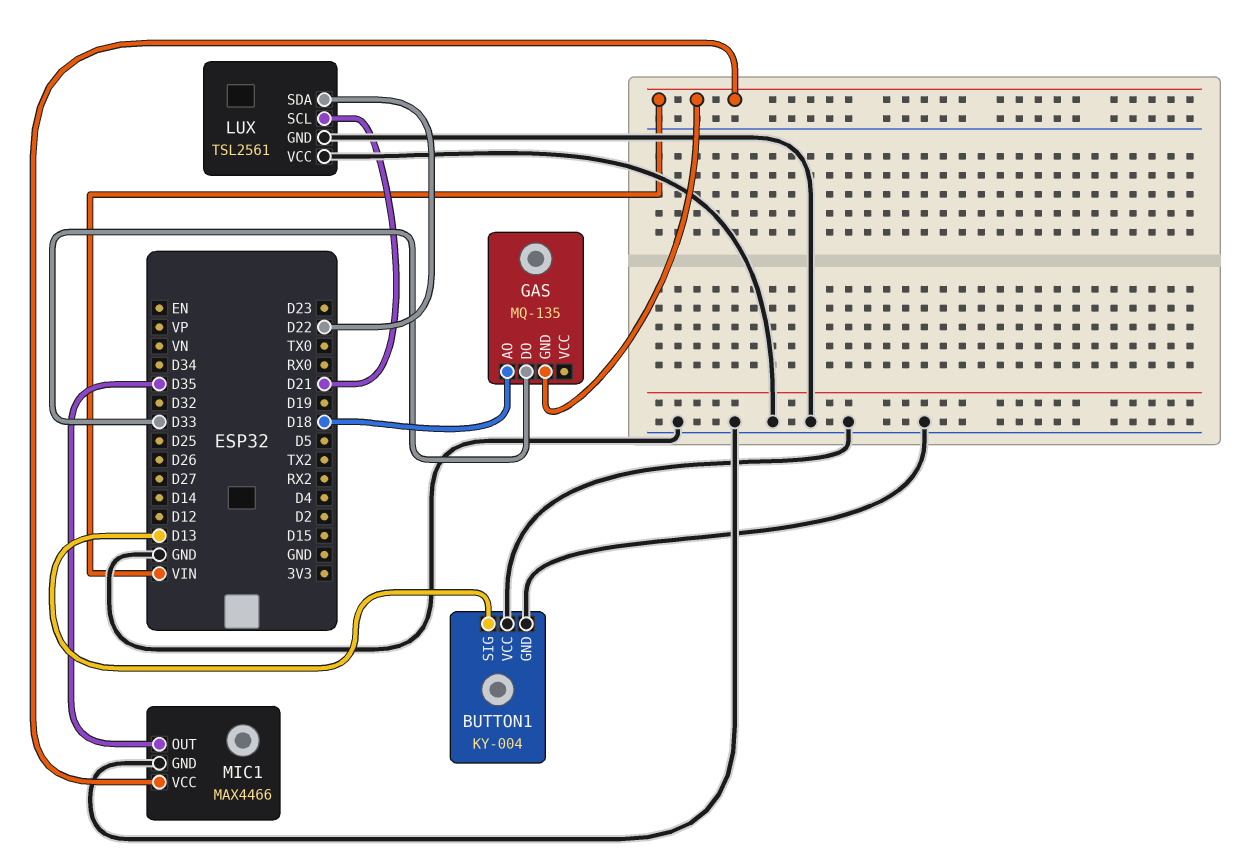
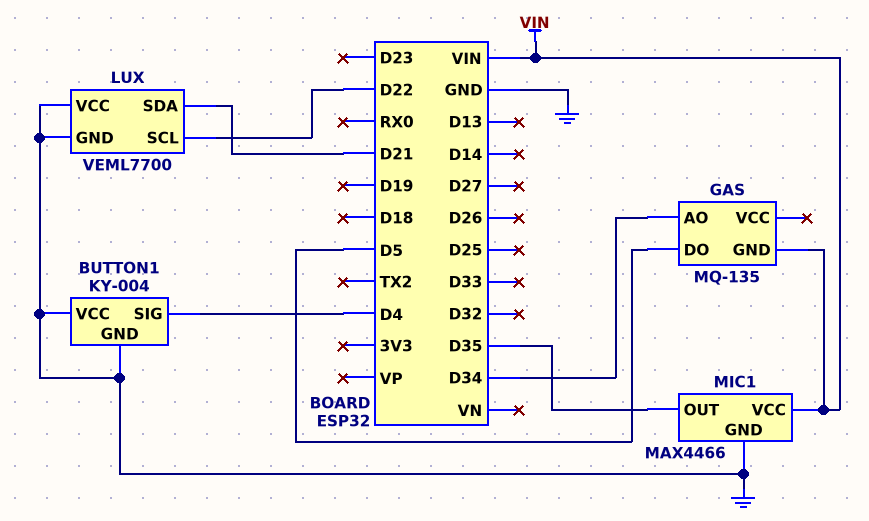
BUTTON1 pin SIG: D13 -> D4
GAS pin AO: D18 -> D34
GAS pin DO: D33 -> D5
LUX: TSL2561 -> VEML7700
LUX pin SCL: D21 -> D22
LUX pin SDA: D22 -> D21

